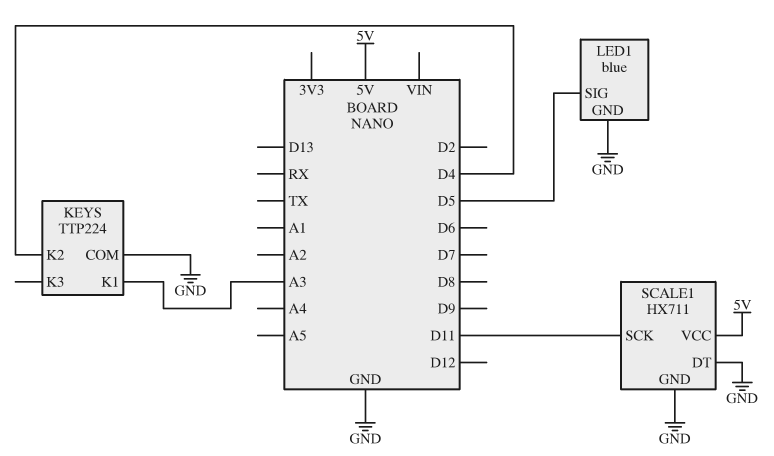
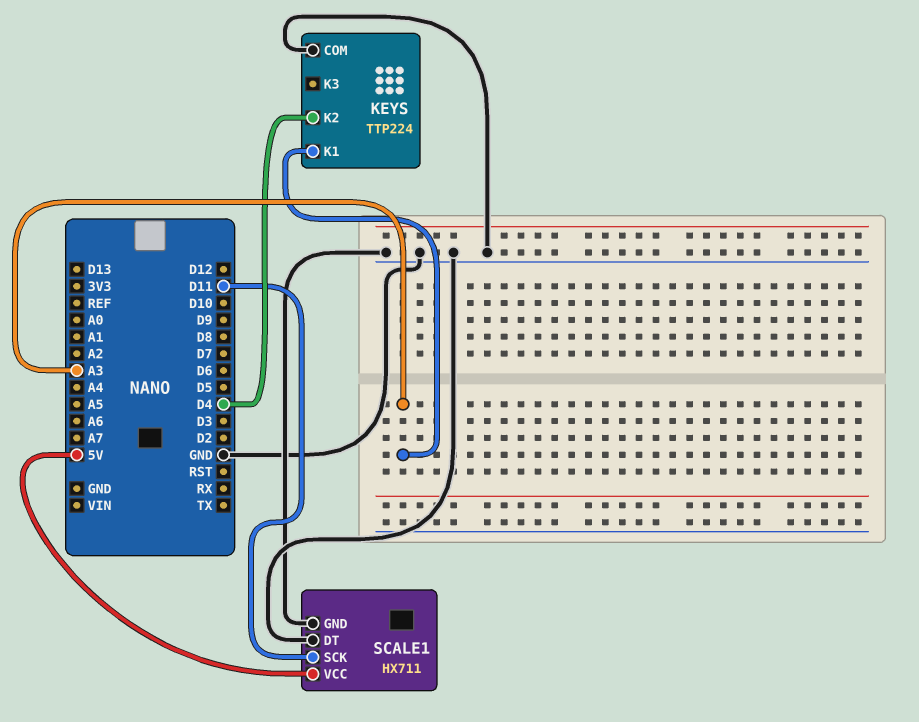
LED1: blue -> none
LED1 pin GND: GND -> none
LED1 pin SIG: D5 -> none

